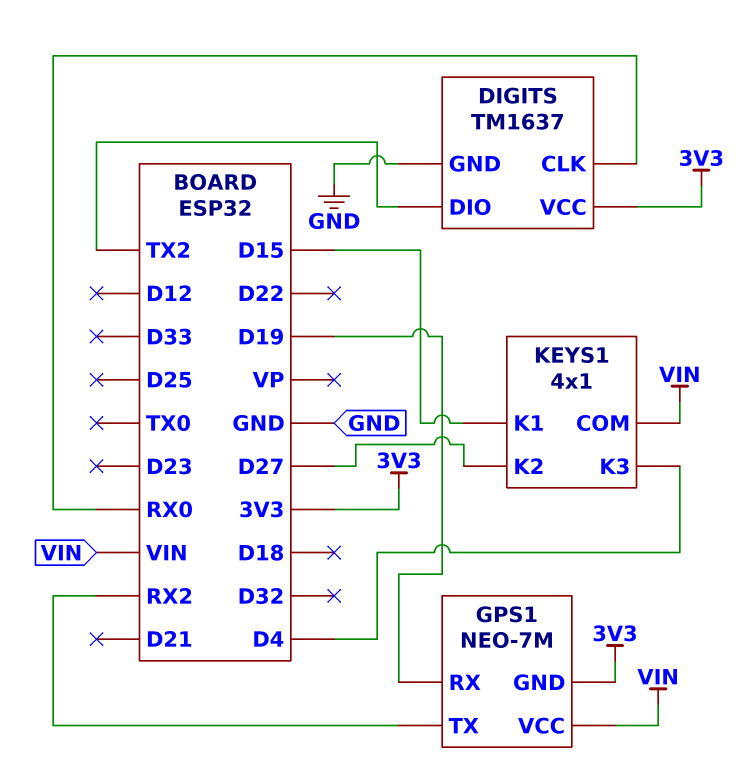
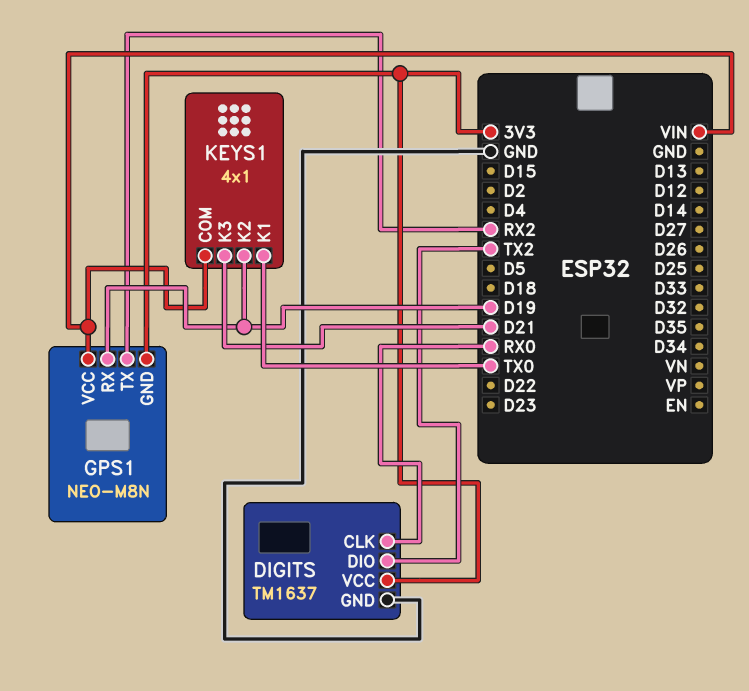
GPS1: NEO-7M -> NEO-M8N
KEYS1 pin K1: D15 -> TX0
KEYS1 pin K2: D27 -> D19
KEYS1 pin K3: D4 -> D21

